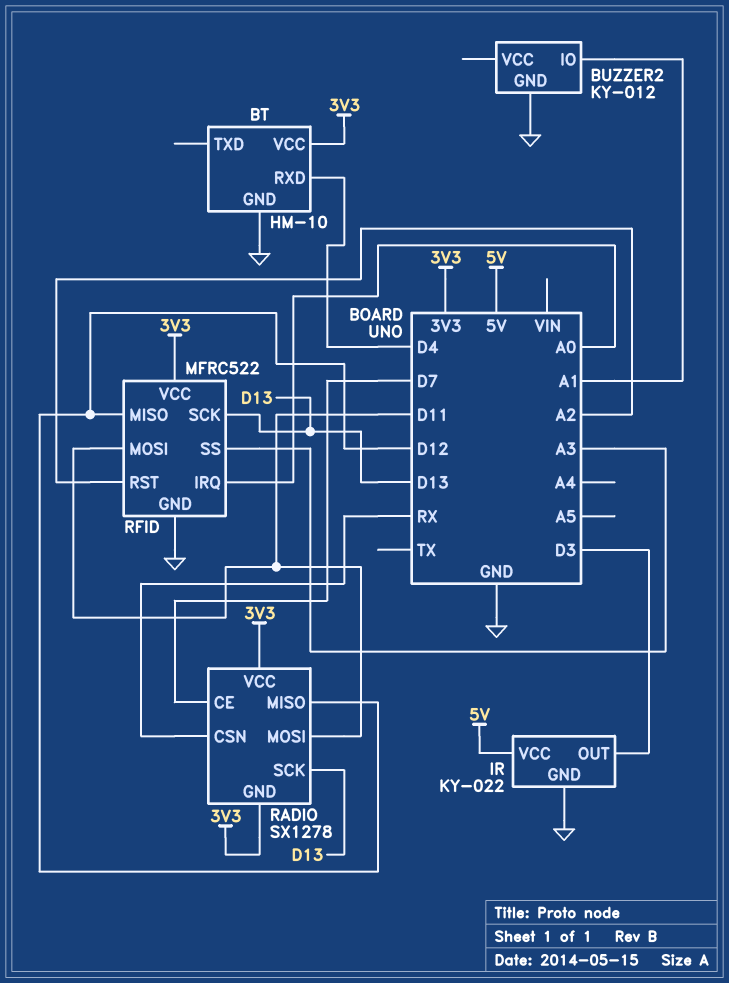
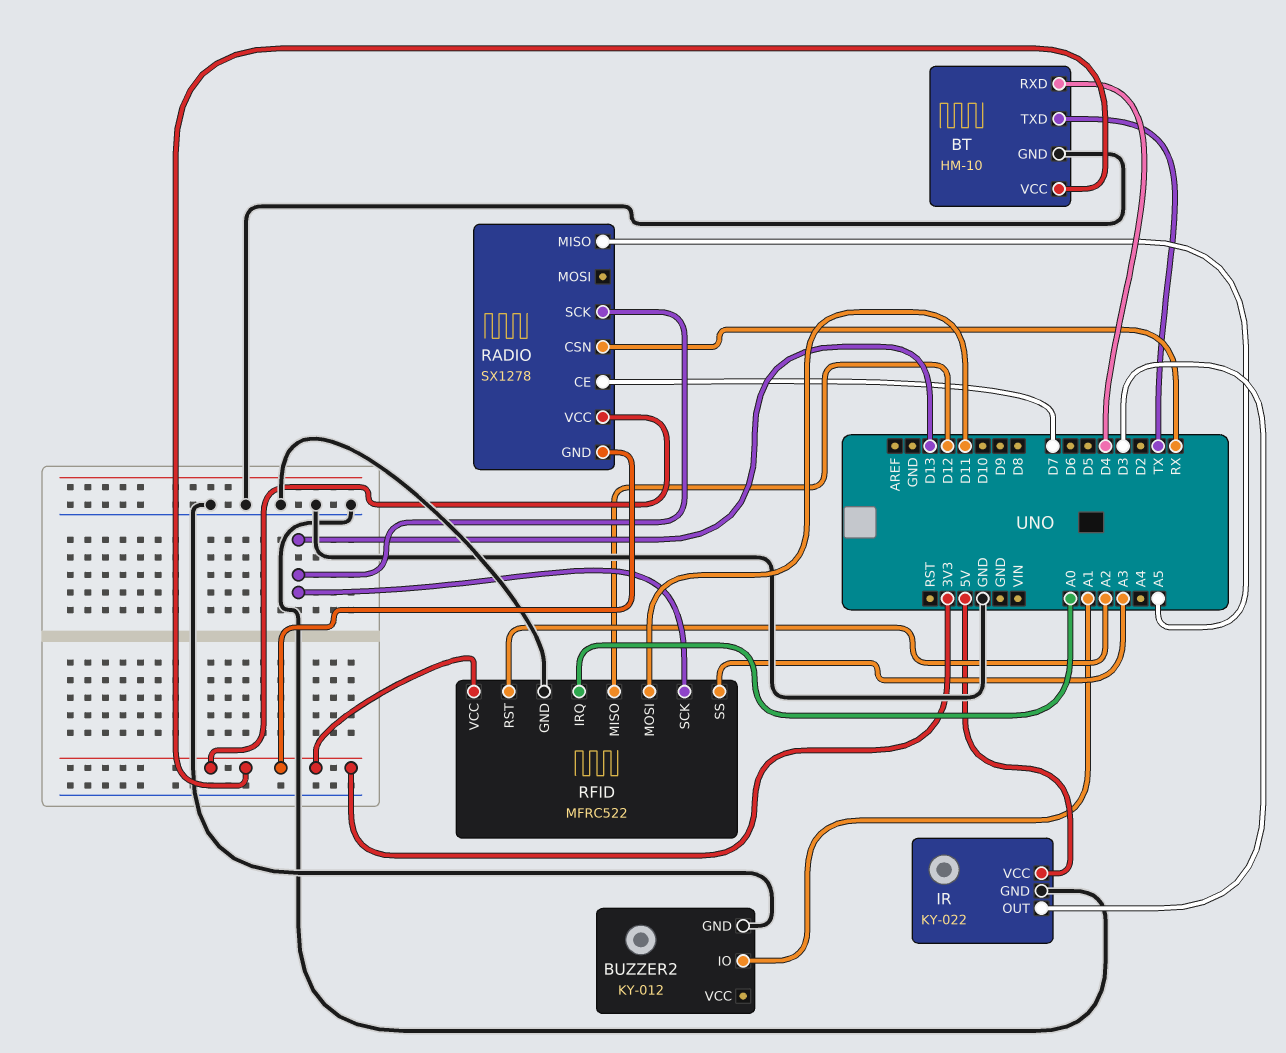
BT pin TXD: none -> TX
RADIO pin MISO: D12 -> A5
RADIO pin MOSI: D11 -> none

